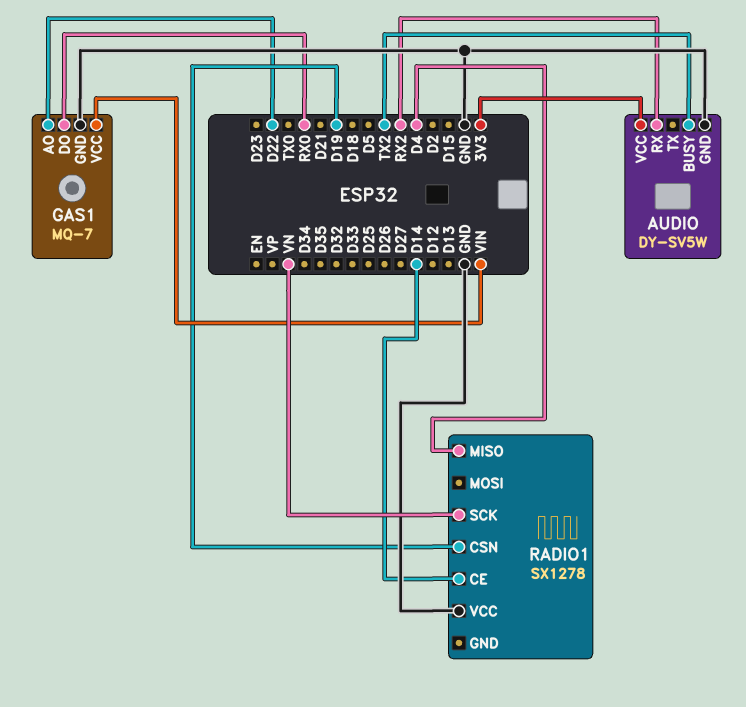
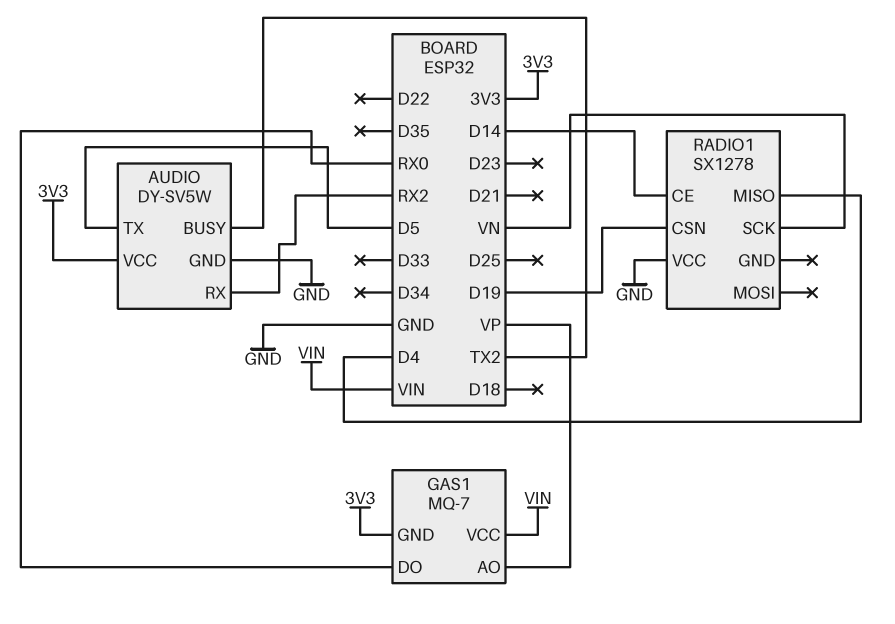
AUDIO pin TX: none -> D5
GAS1 pin AO: D22 -> VP
GAS1 pin GND: GND -> 3V3

